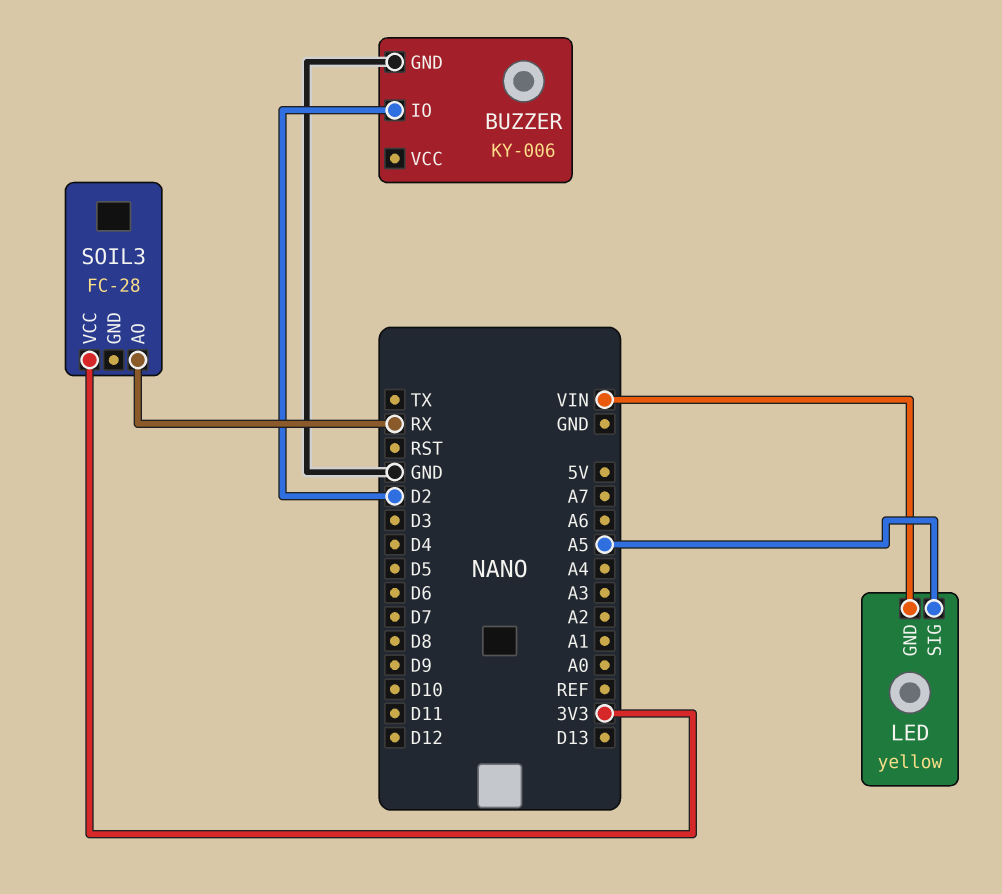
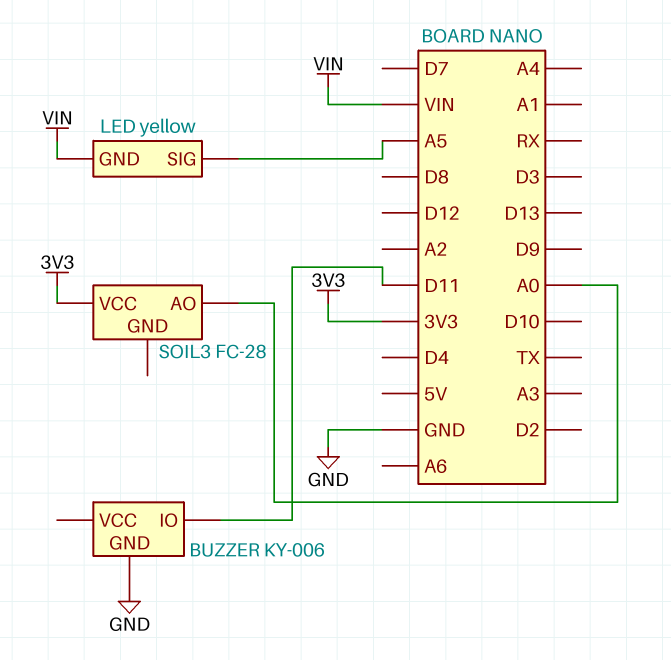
BUZZER pin IO: D2 -> D11
SOIL3 pin AO: RX -> A0

